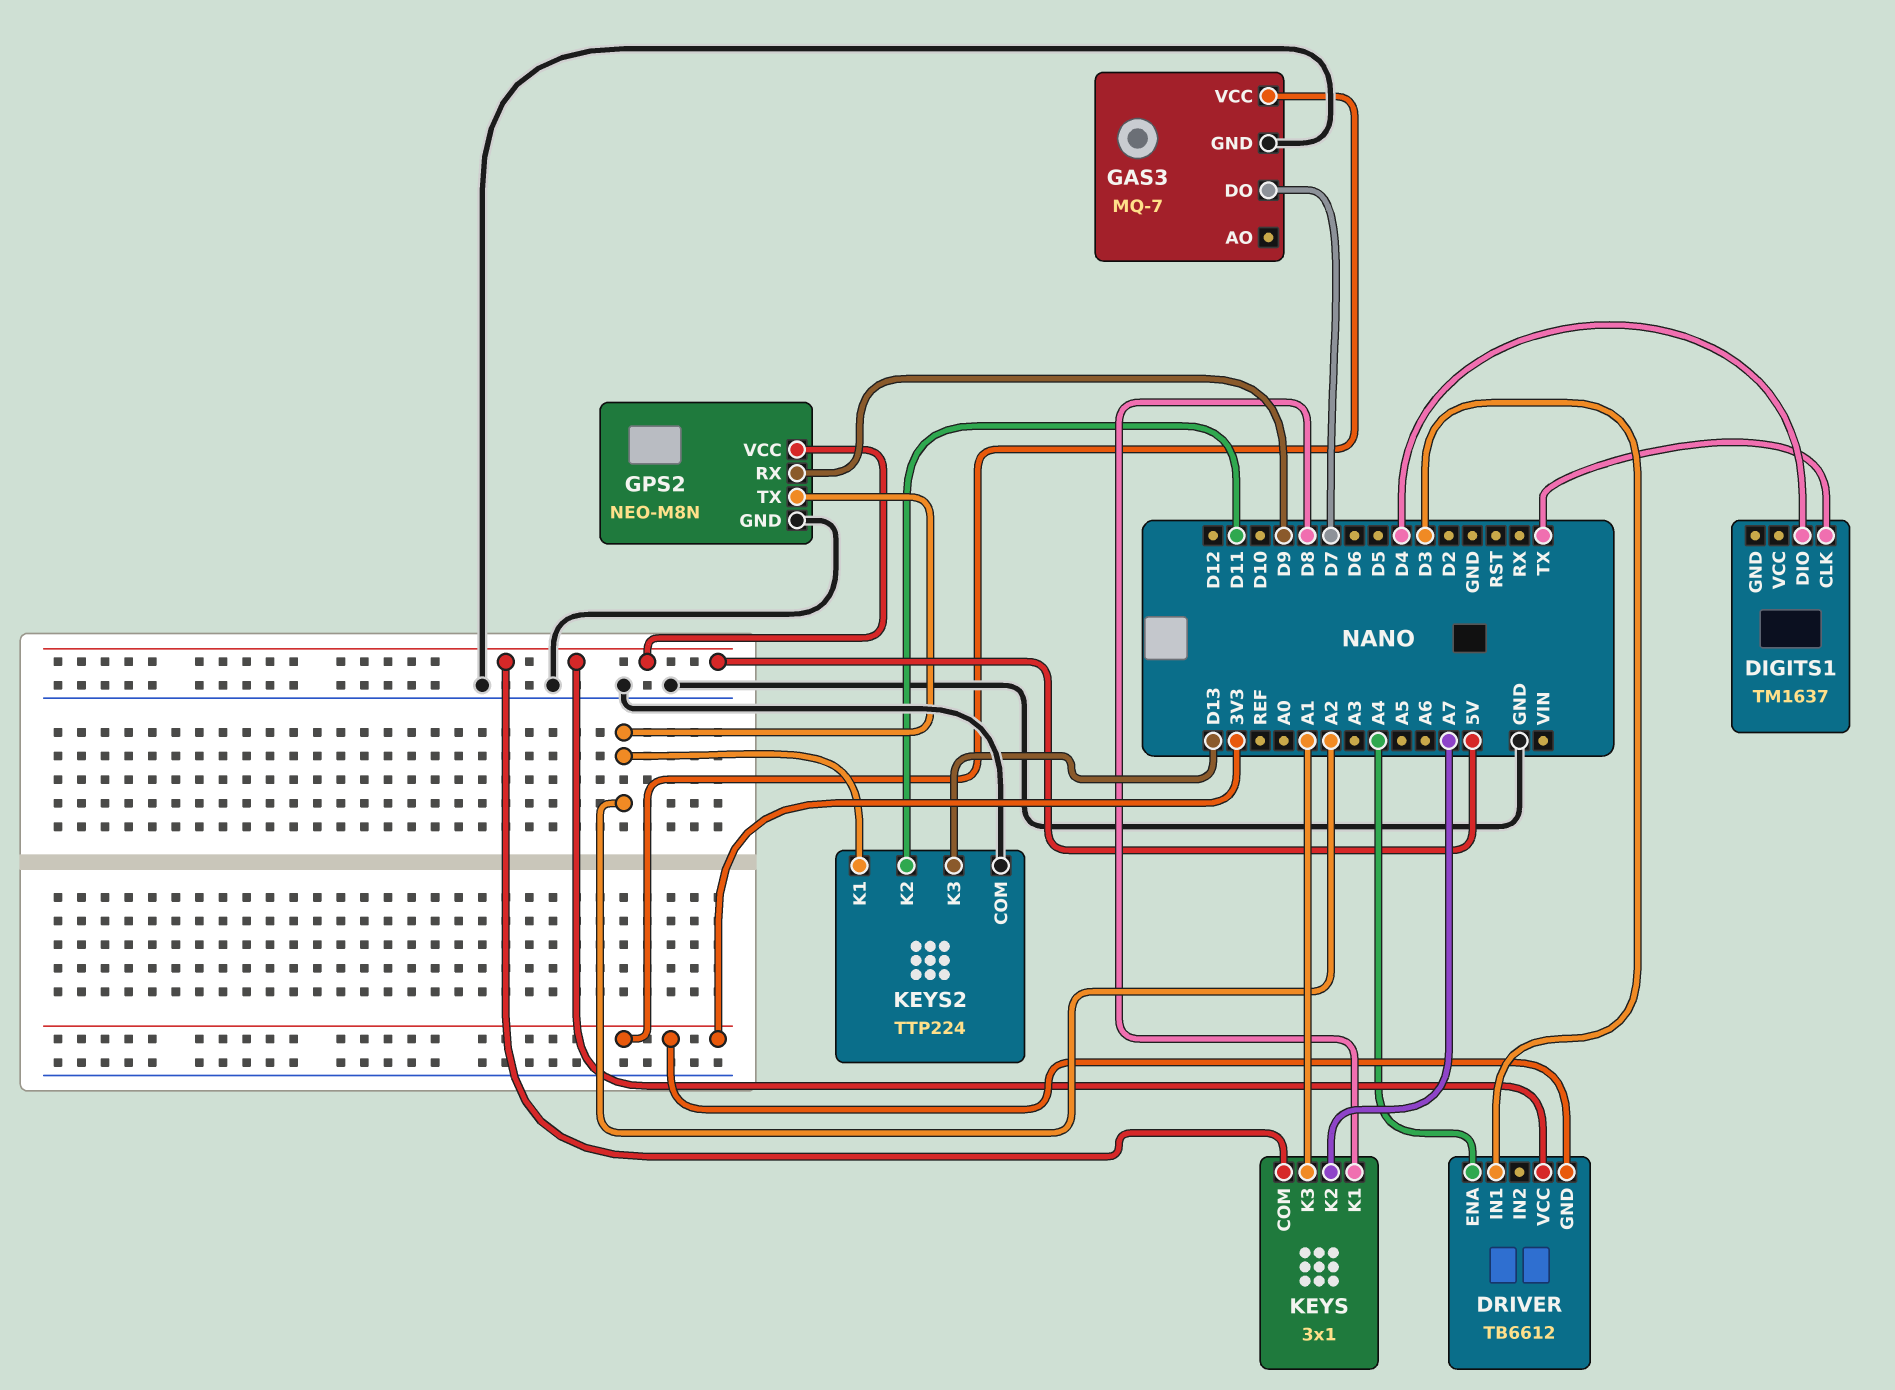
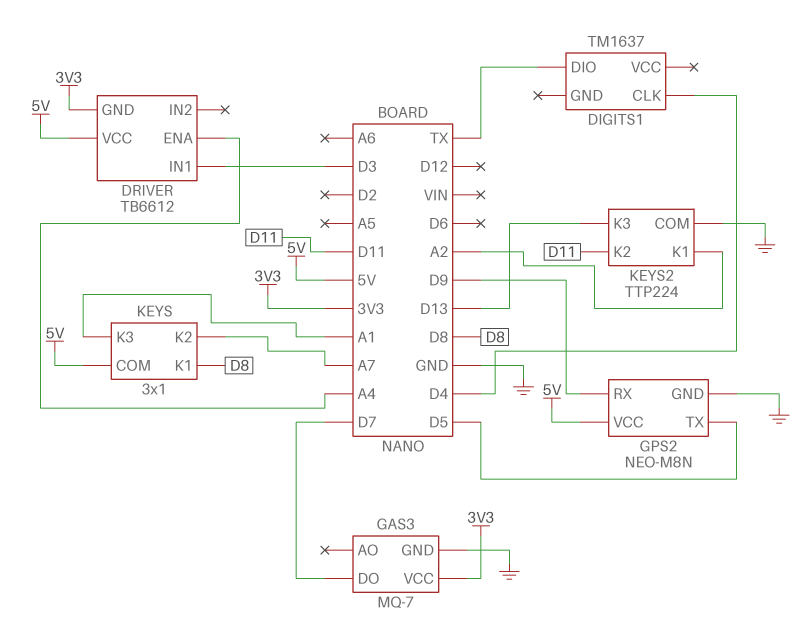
DIGITS1 pin CLK: TX -> D4
DIGITS1 pin DIO: D4 -> TX
GPS2 pin TX: A2 -> D5

